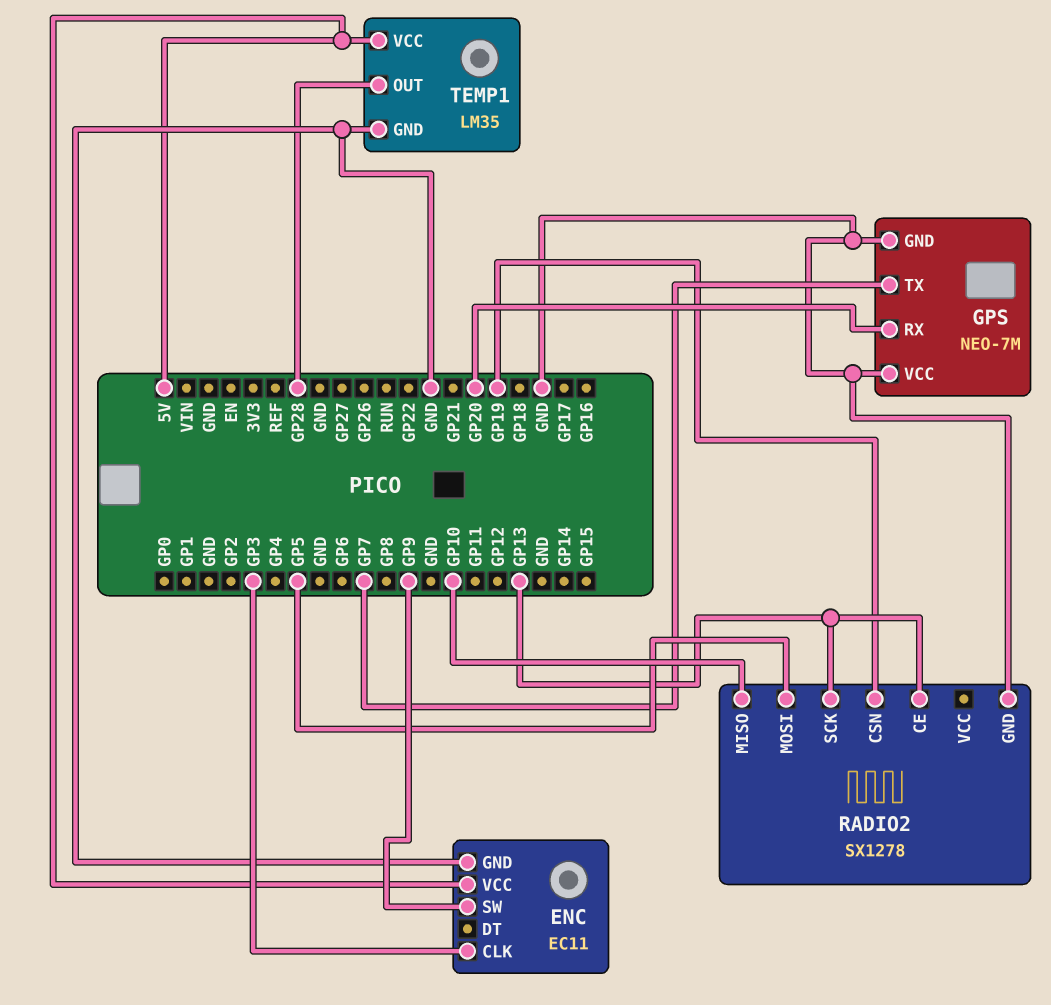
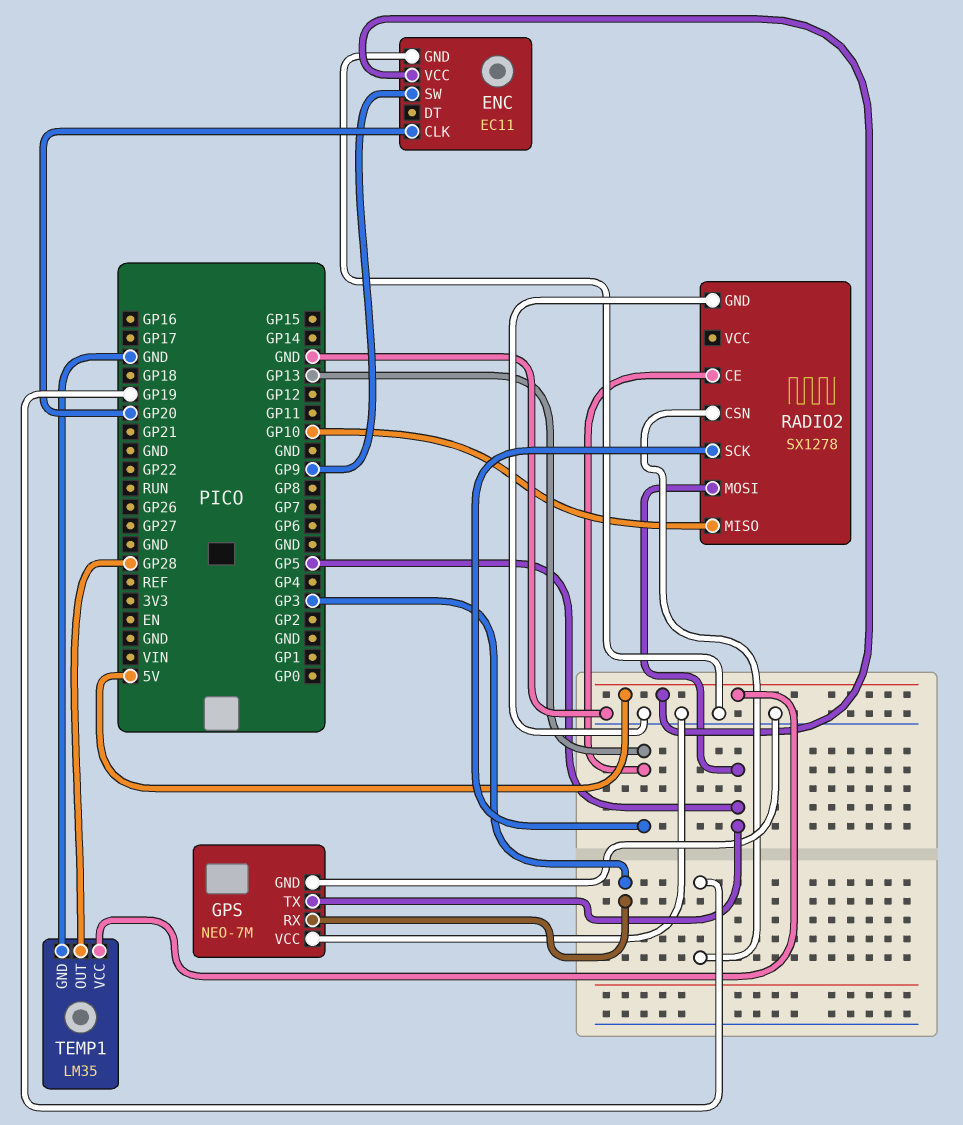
ENC pin CLK: GP3 -> GP20
GPS pin RX: GP20 -> GP3
GPS pin TX: GP7 -> GP5

